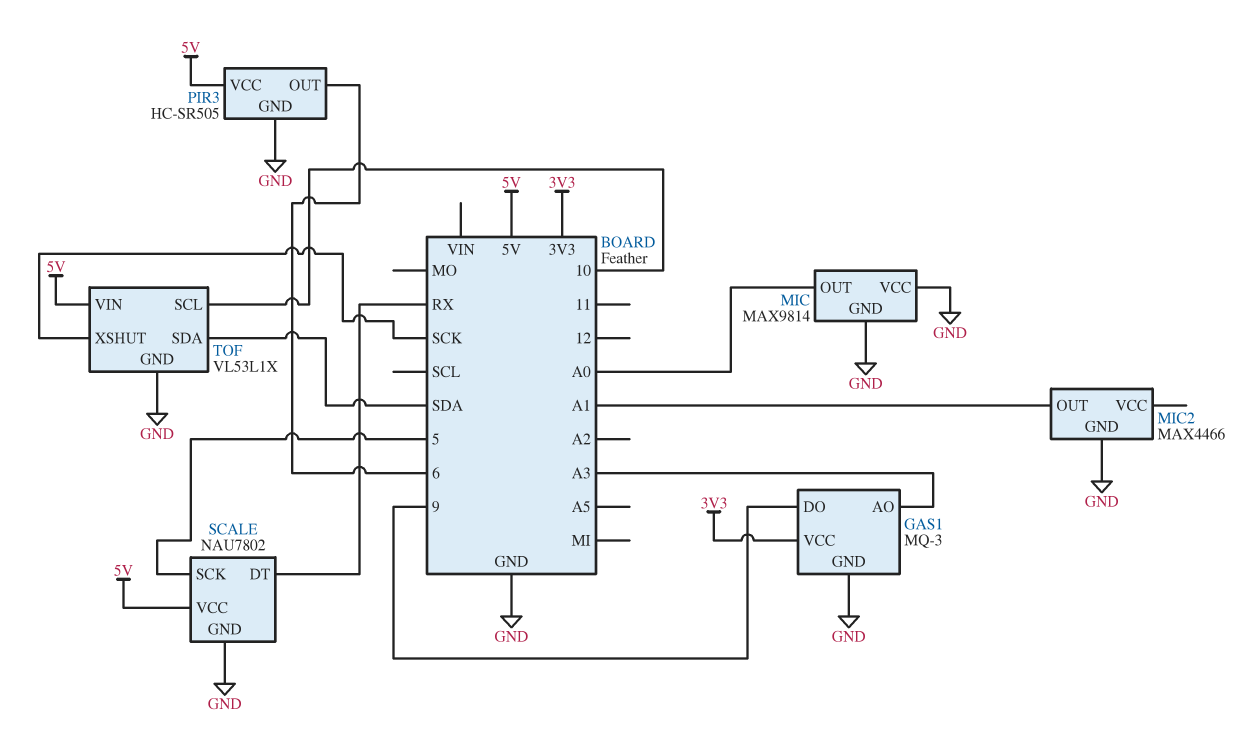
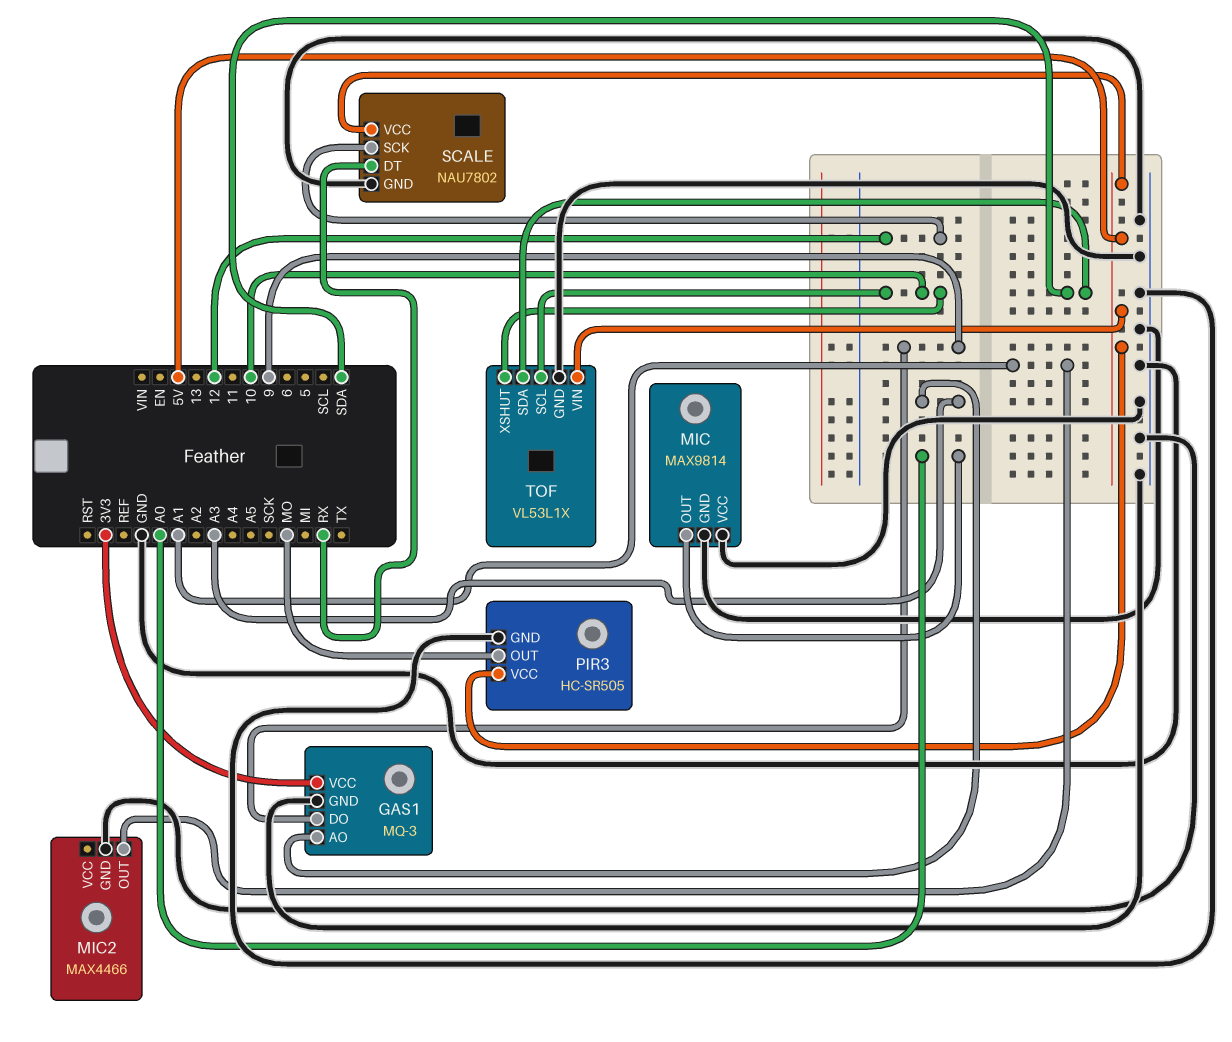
PIR3 pin OUT: 6 -> MO
SCALE pin SCK: 5 -> 12
TOF pin XSHUT: SCK -> 10

